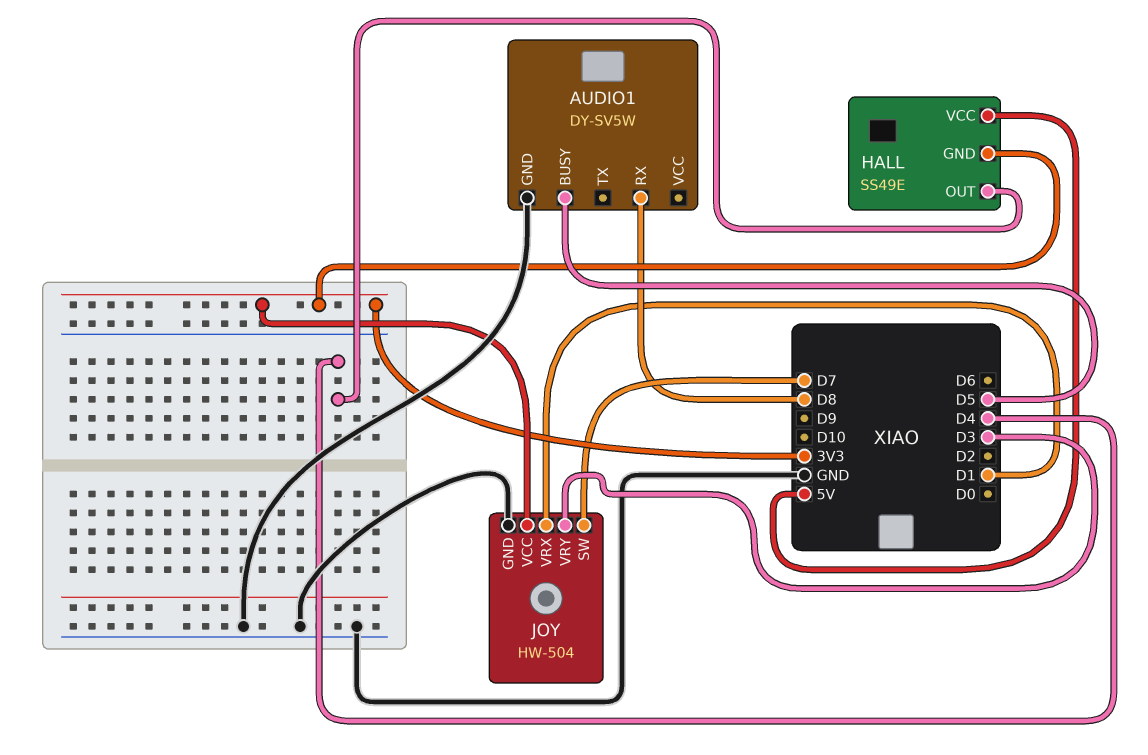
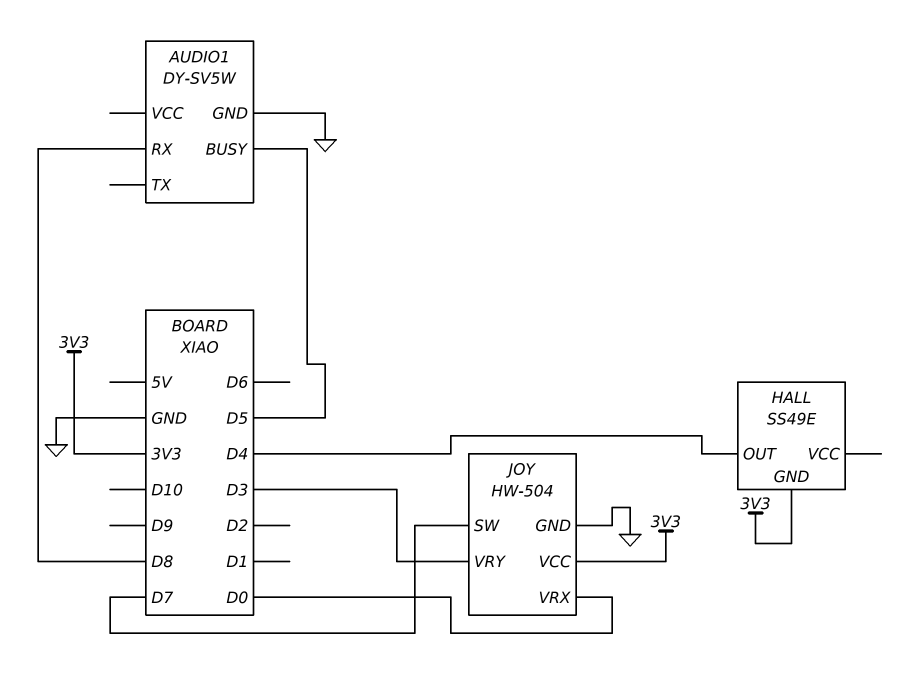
HALL pin VCC: 5V -> none
JOY pin VRX: D1 -> D0

